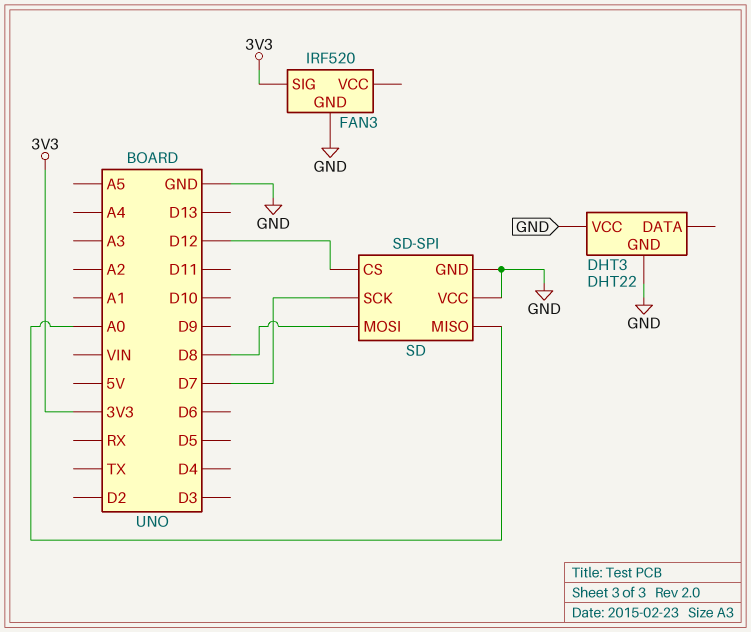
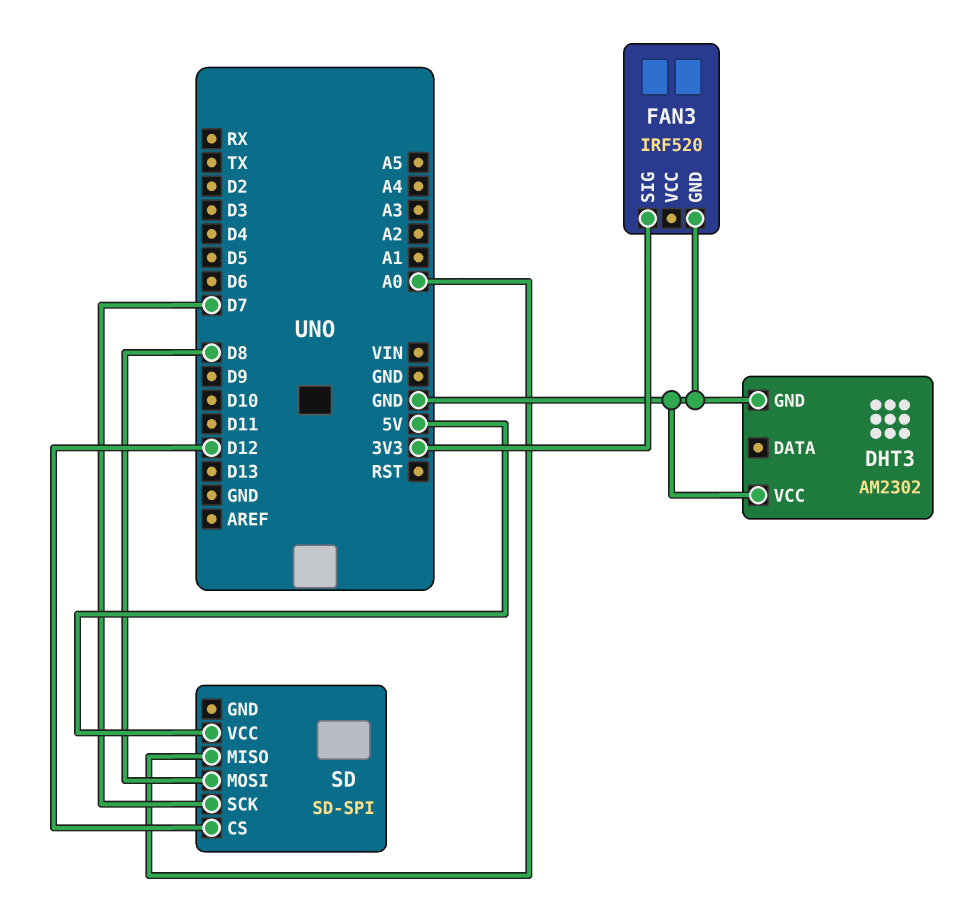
DHT3: DHT22 -> AM2302
SD pin GND: GND -> none
SD pin VCC: GND -> 5V

